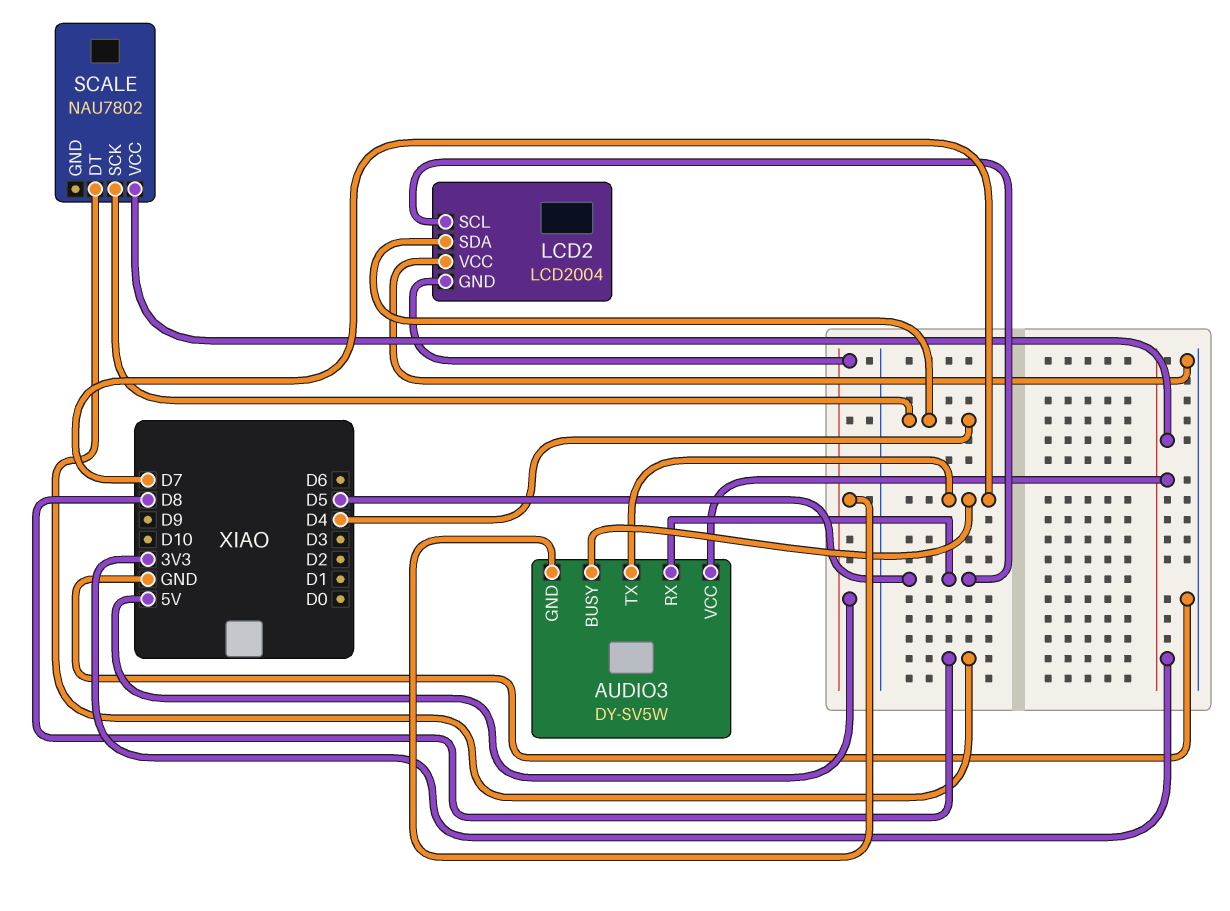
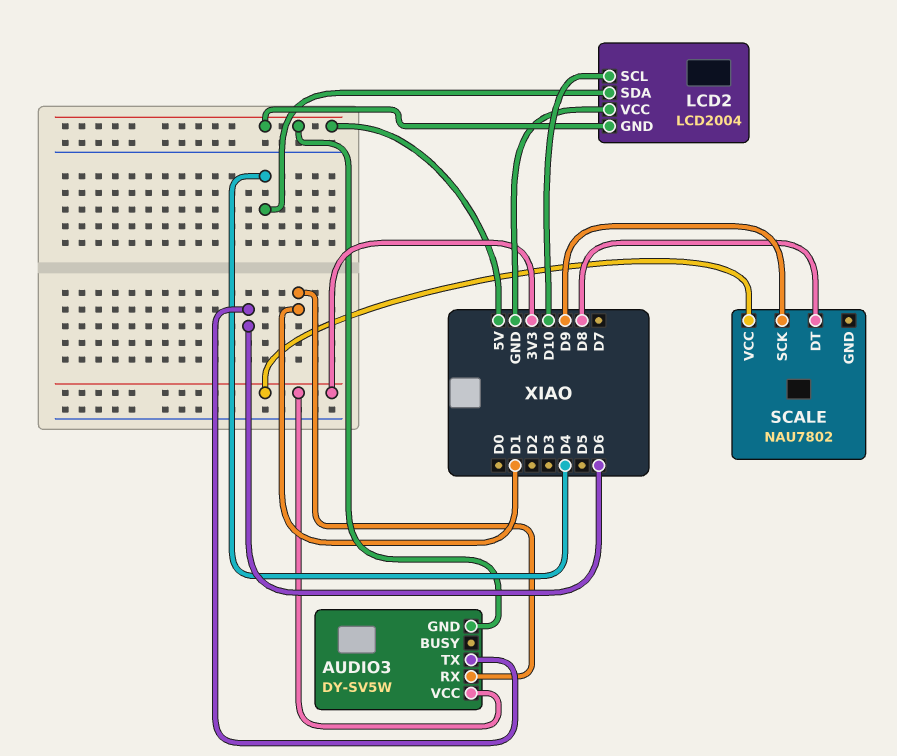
AUDIO3 pin BUSY: D7 -> none
AUDIO3 pin RX: D5 -> D1
AUDIO3 pin TX: D7 -> D6
LCD2 pin SCL: D5 -> D10
SCALE pin SCK: D4 -> D9

